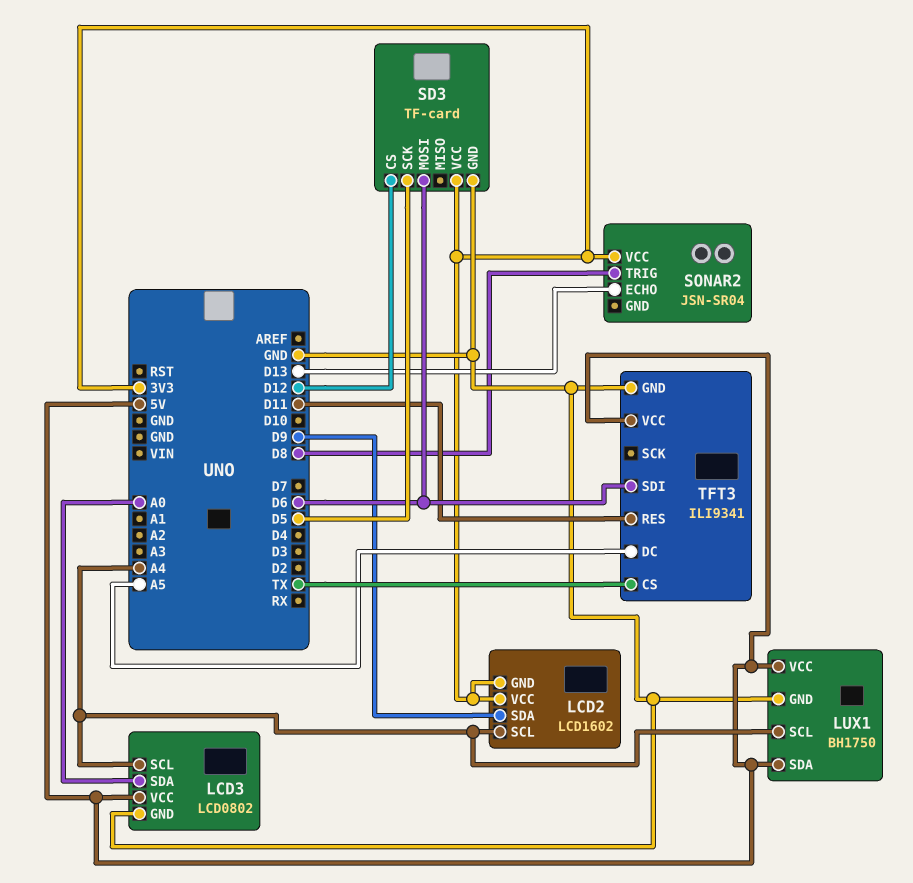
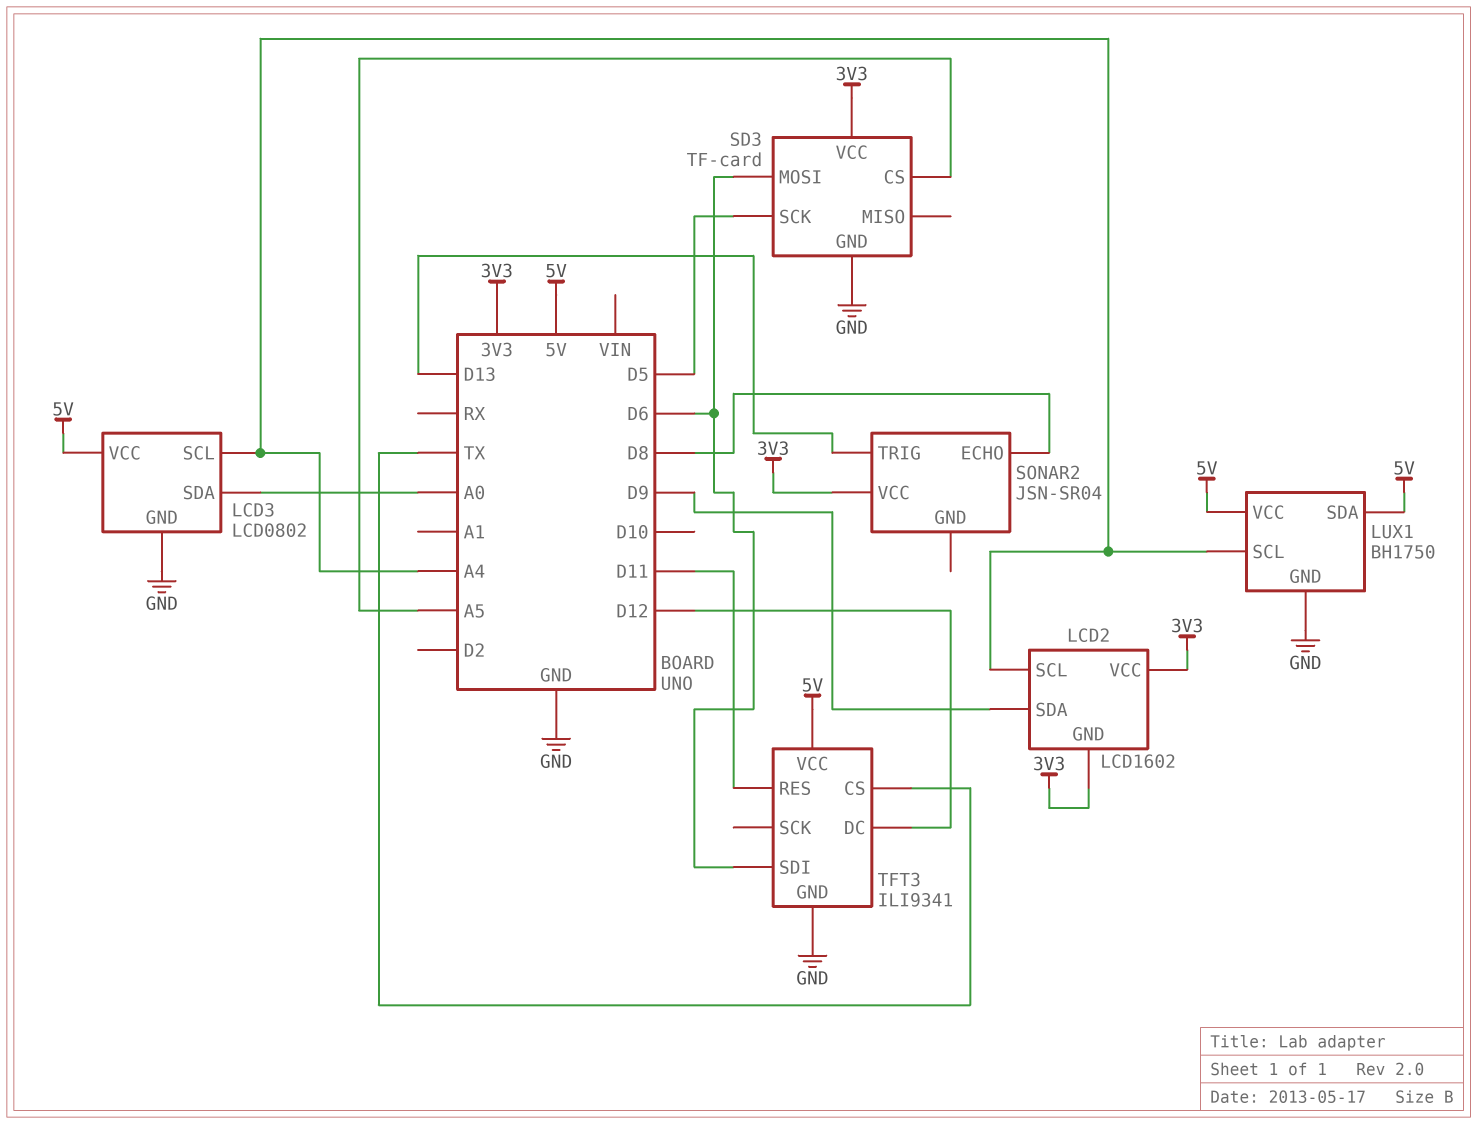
SD3 pin CS: D12 -> A5
SONAR2 pin ECHO: D13 -> D8
SONAR2 pin TRIG: D8 -> D13
TFT3 pin DC: A5 -> D12

